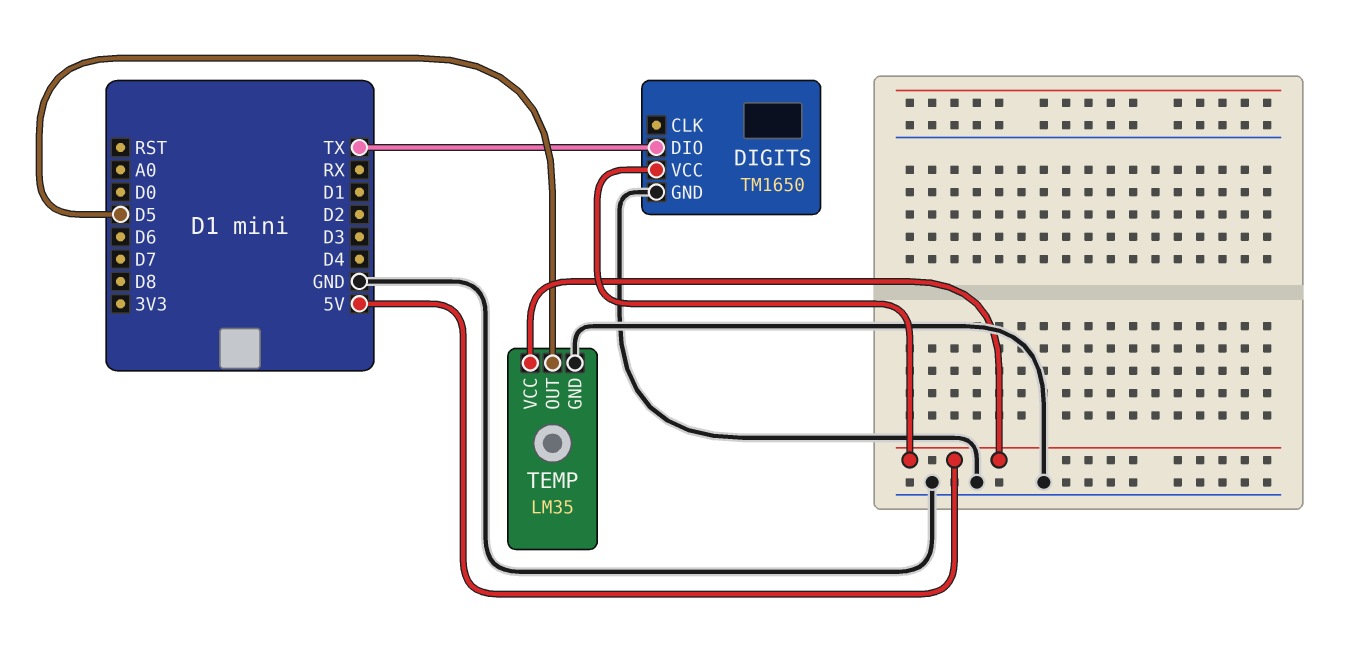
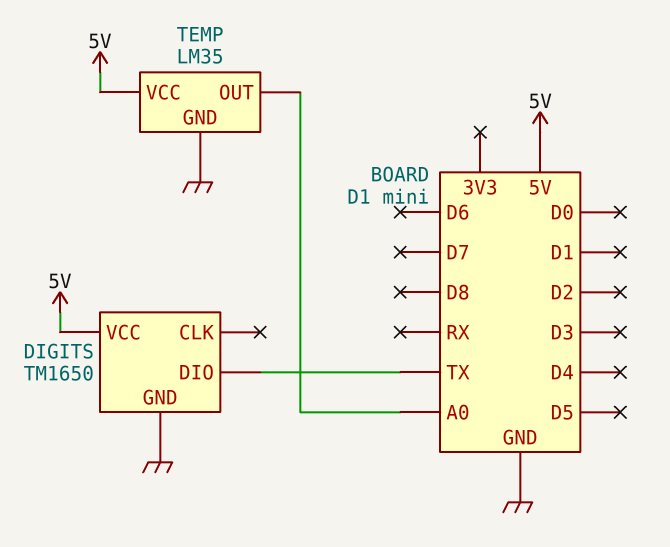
TEMP pin OUT: D5 -> A0

